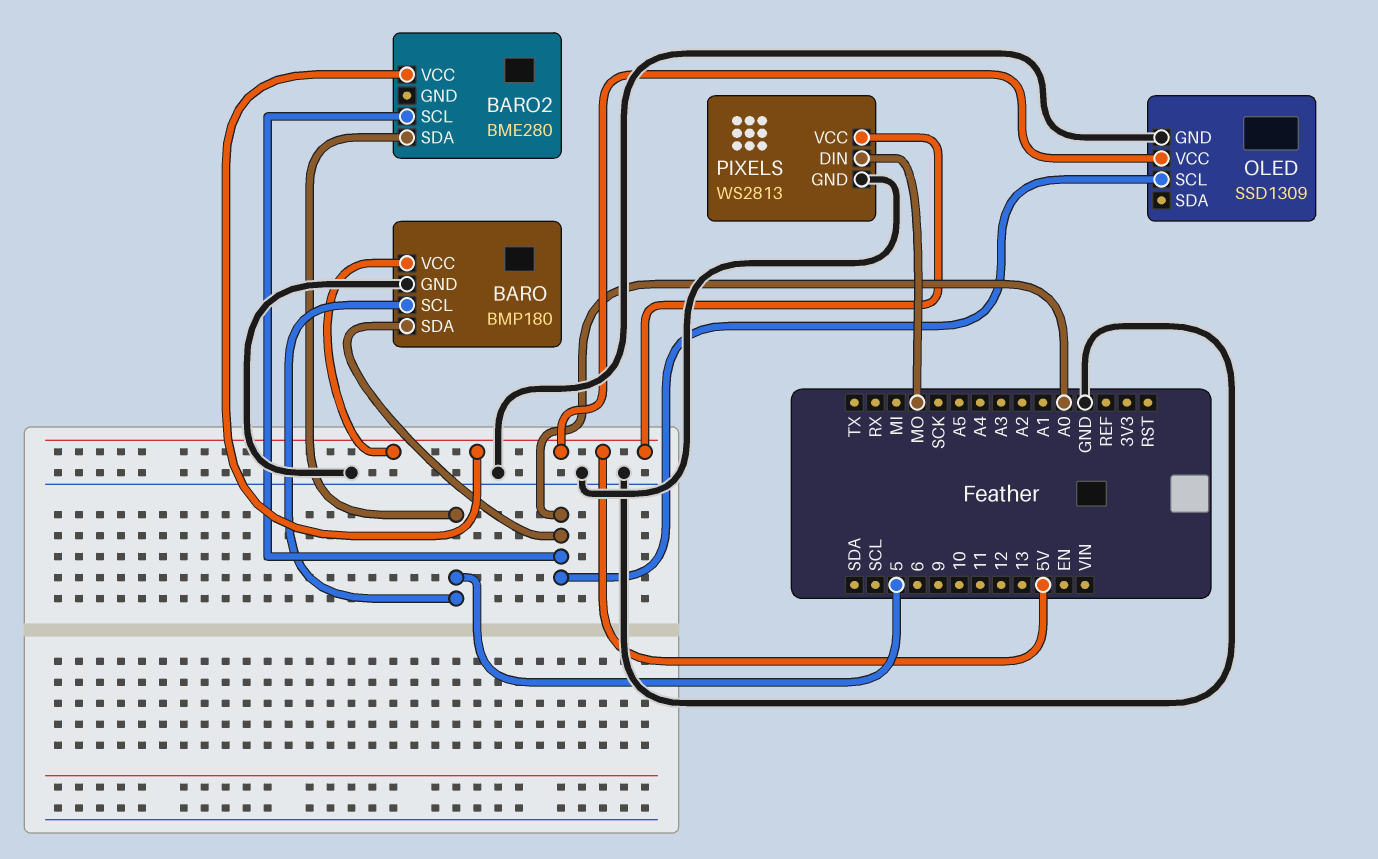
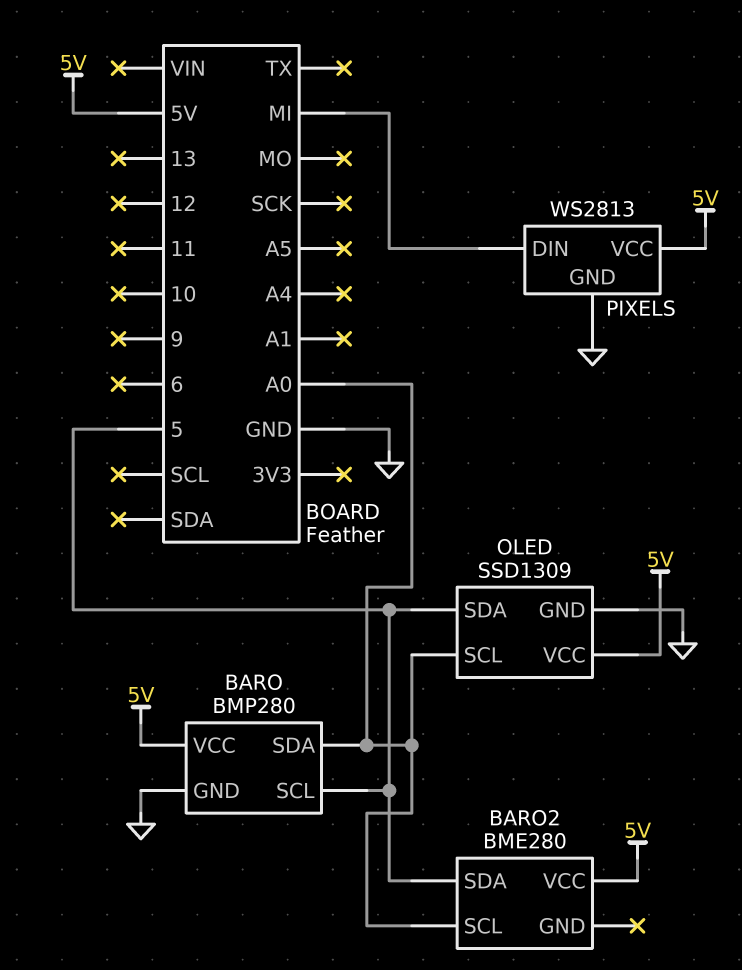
BARO: BMP180 -> BMP280
OLED pin SDA: none -> 5
PIXELS pin DIN: MO -> MI

